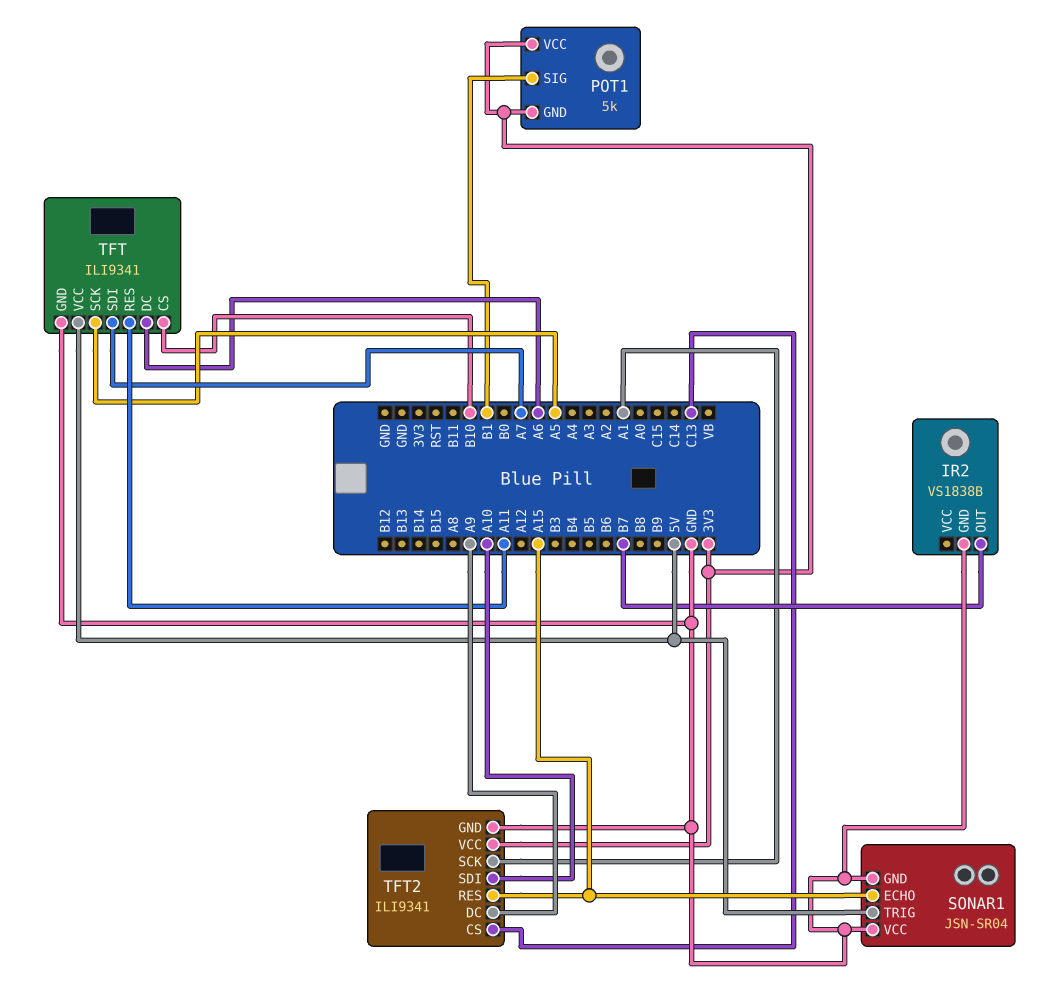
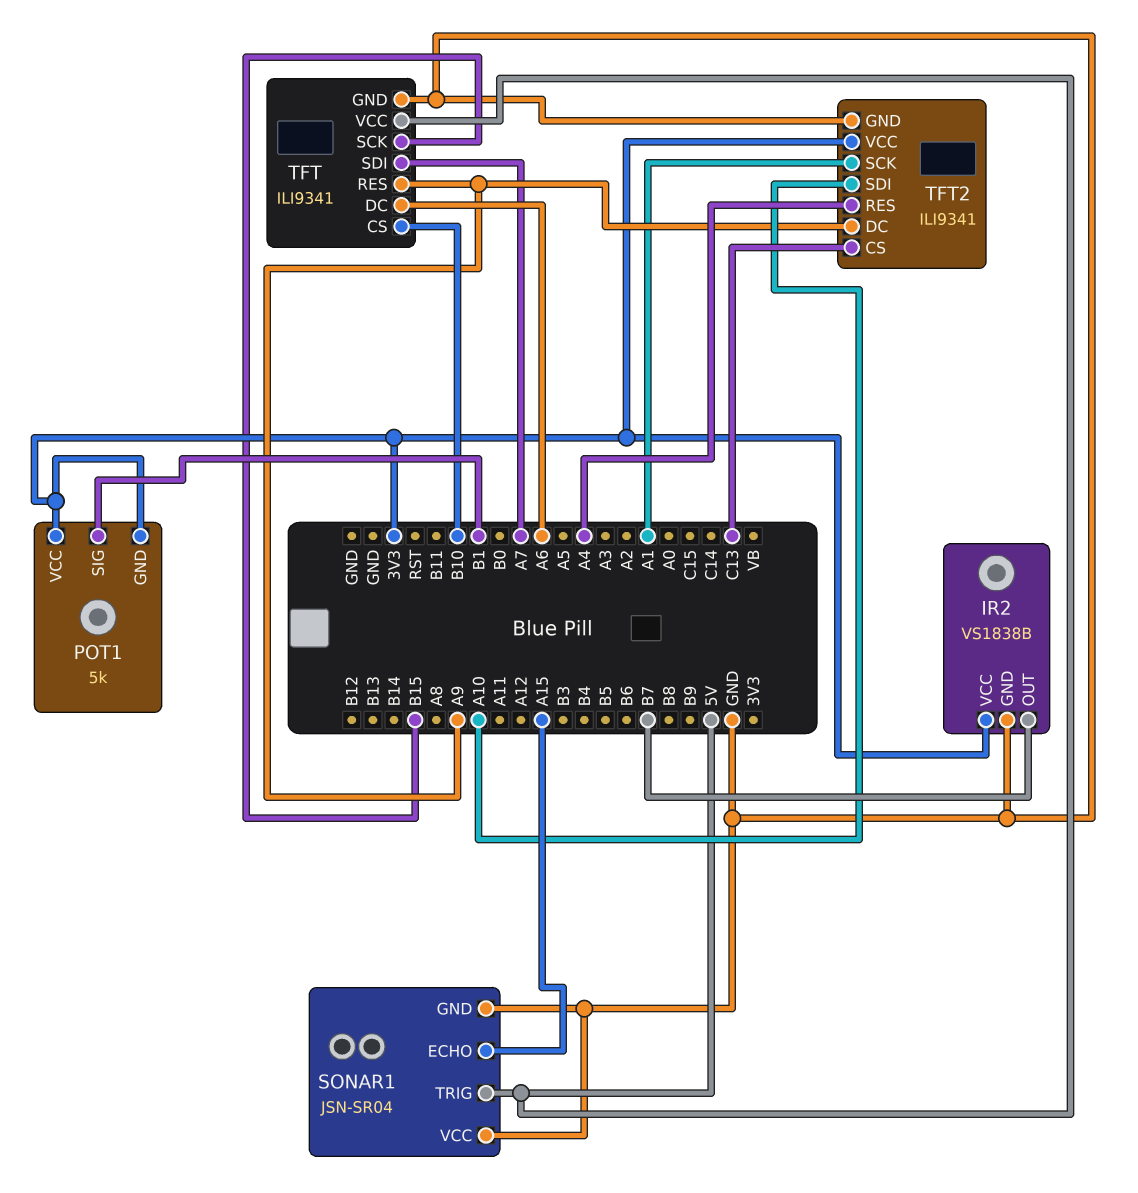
IR2 pin VCC: none -> 3V3
TFT pin RES: A11 -> A9
TFT pin SCK: A5 -> B15
TFT2 pin RES: A15 -> A4

